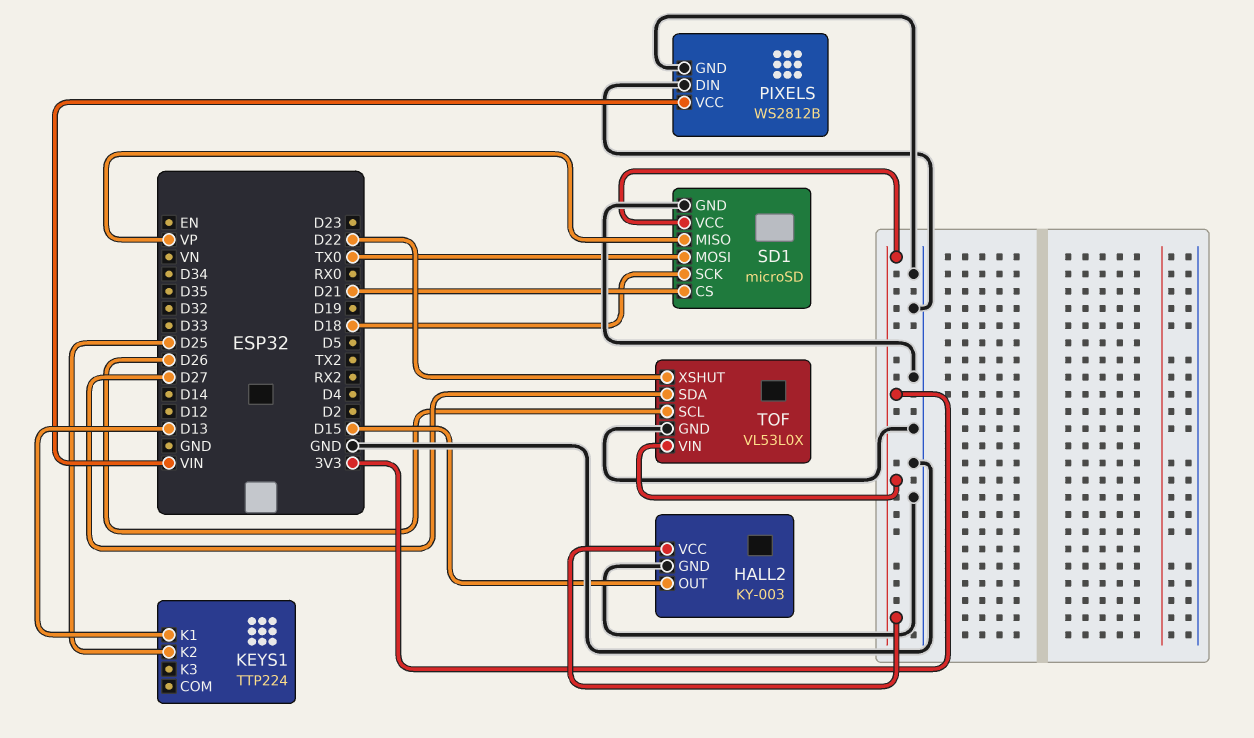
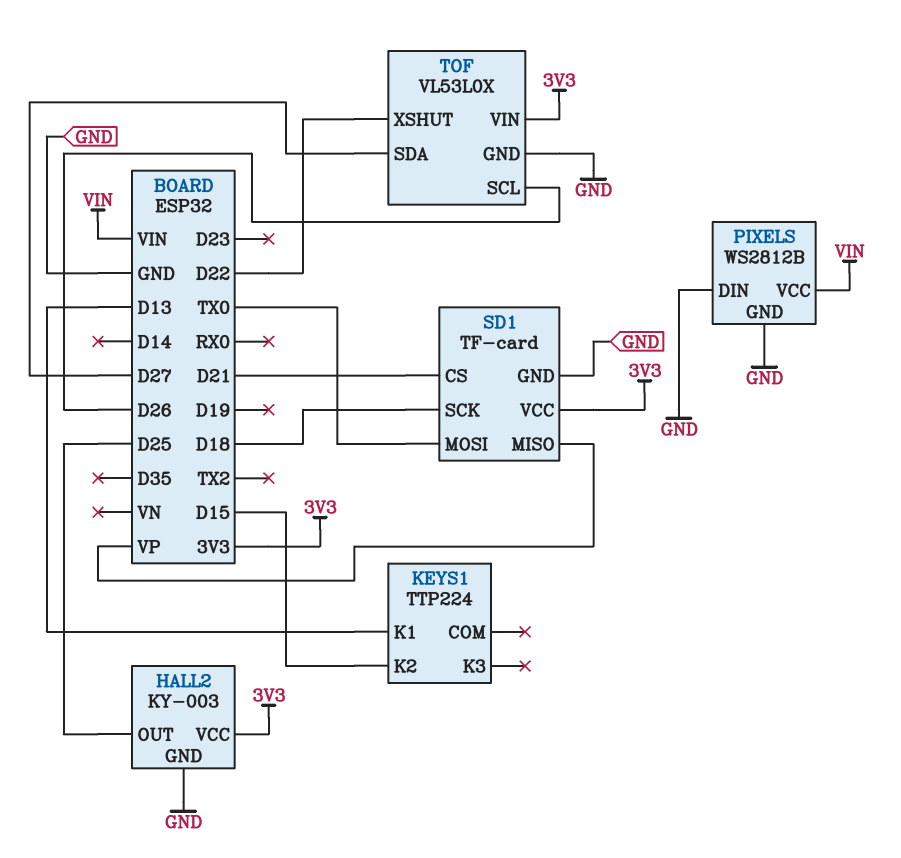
HALL2 pin OUT: D15 -> D25
KEYS1 pin K2: D25 -> D15
SD1: microSD -> TF-card

